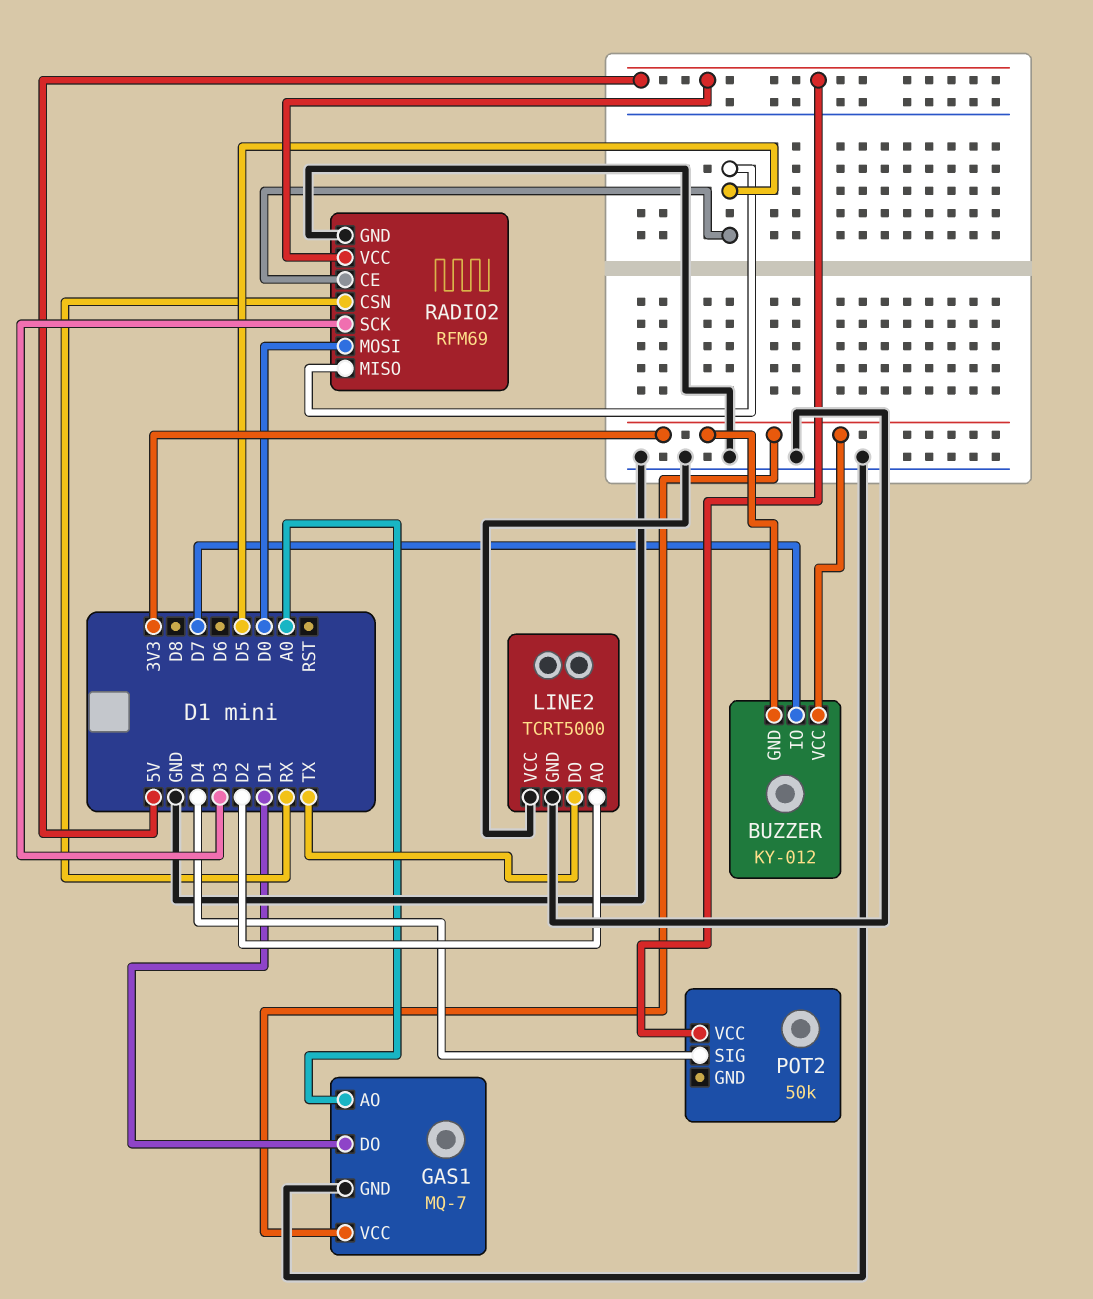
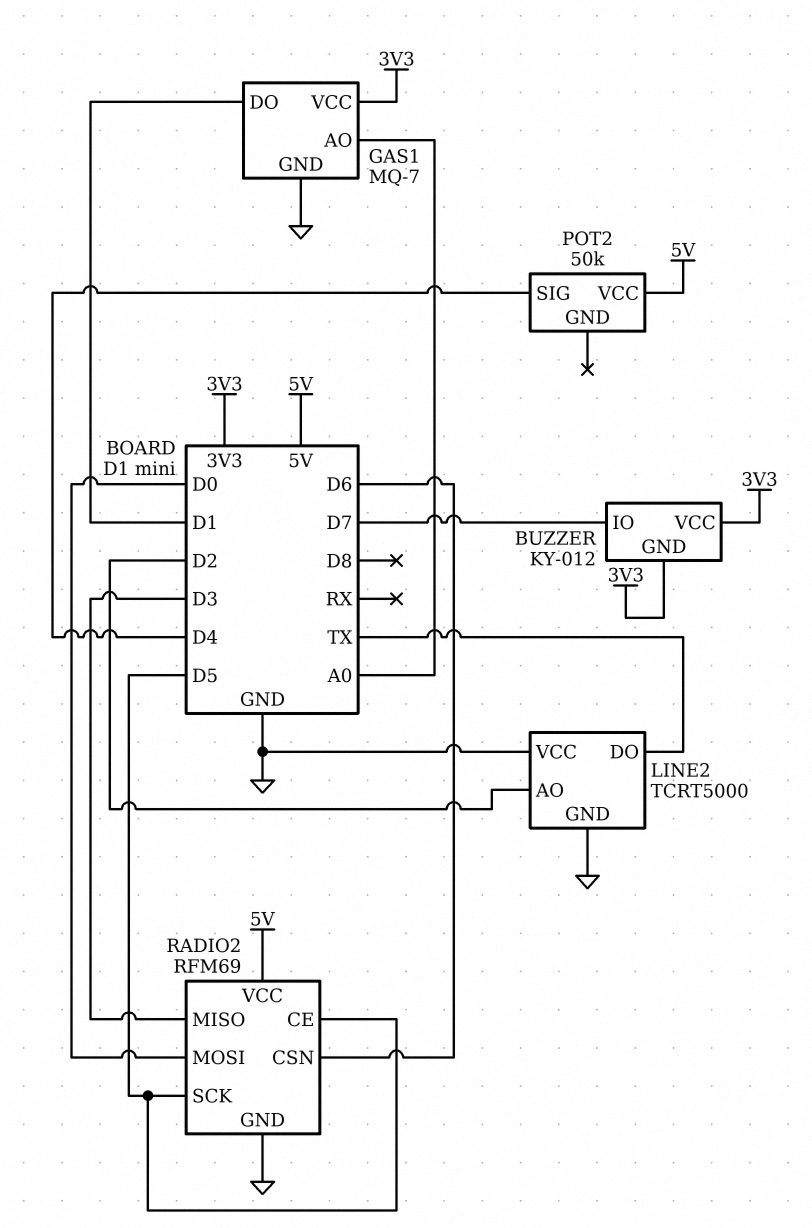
RADIO2 pin CSN: RX -> D6
RADIO2 pin MISO: D5 -> D3
RADIO2 pin SCK: D3 -> D5

